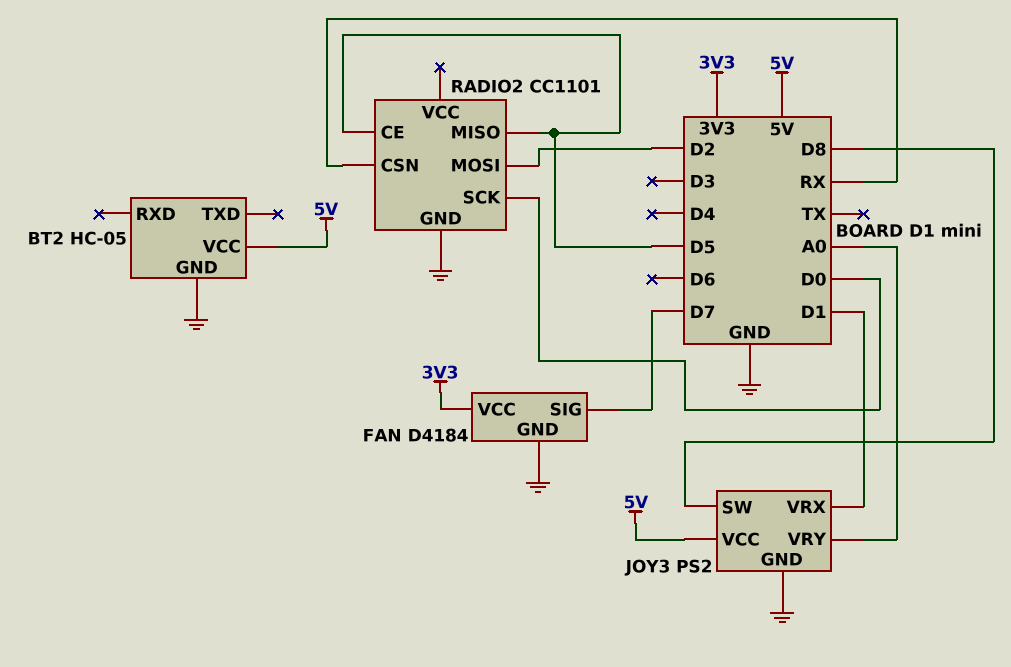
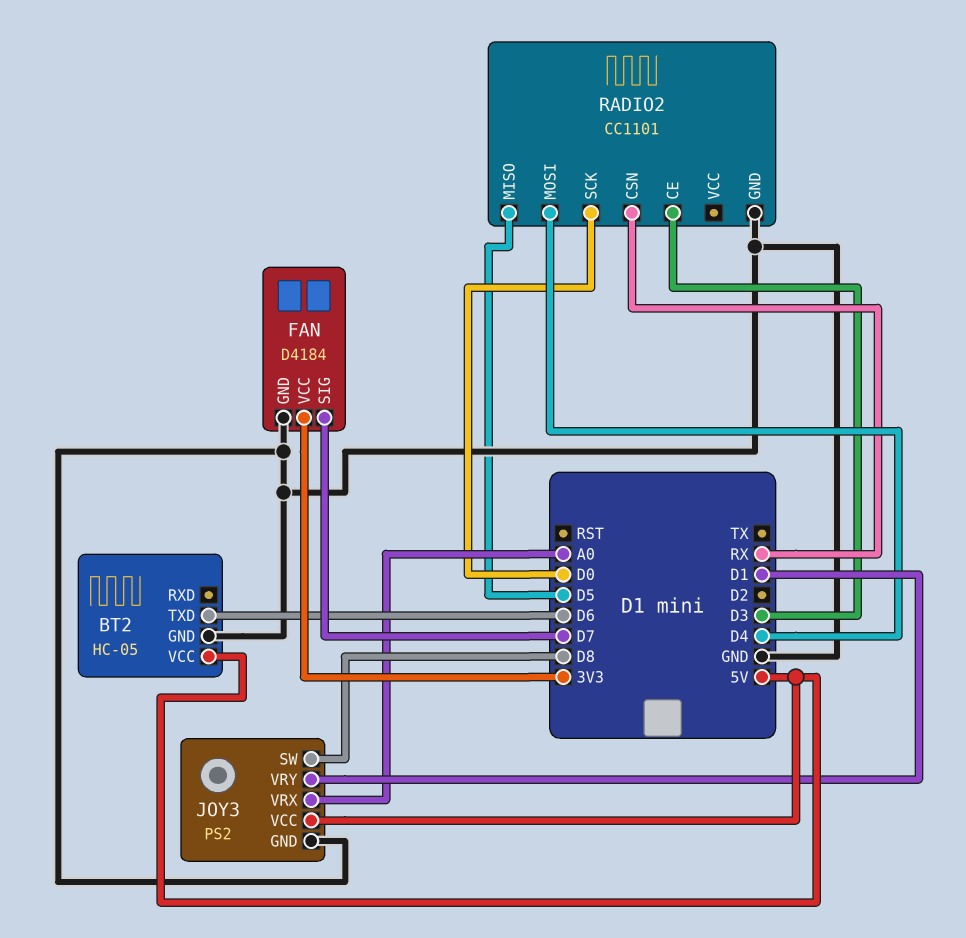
BT2 pin TXD: none -> D6
JOY3 pin VRX: D1 -> A0
JOY3 pin VRY: A0 -> D1
RADIO2 pin CE: D5 -> D3
RADIO2 pin MOSI: D2 -> D4

